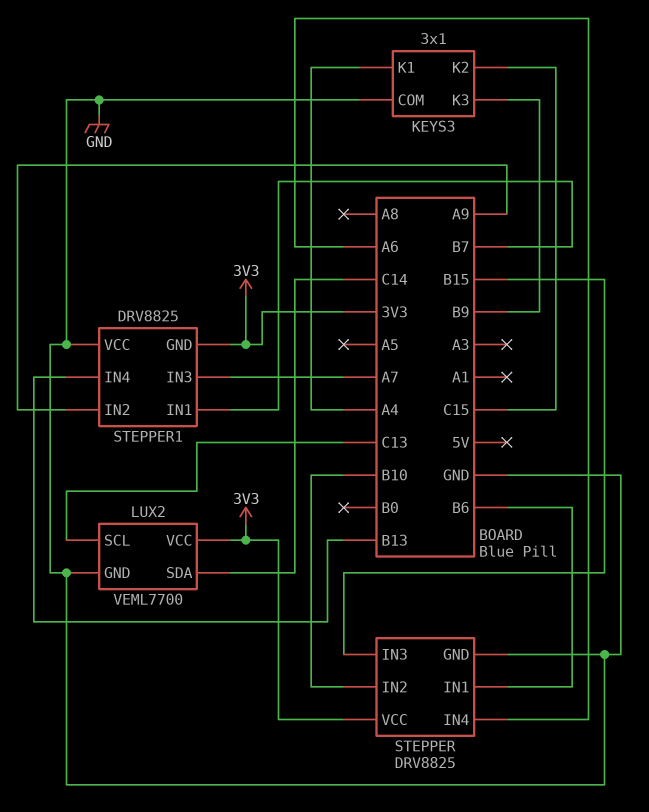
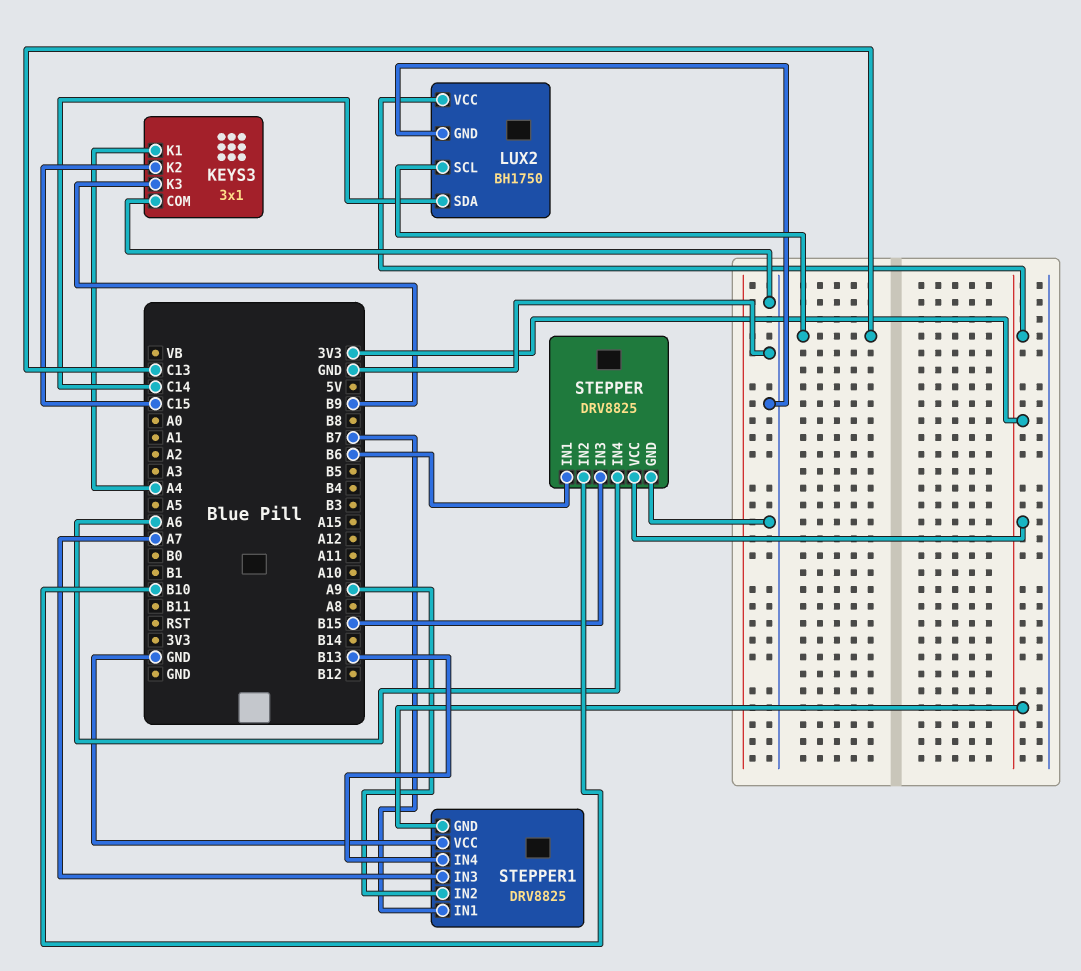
LUX2: VEML7700 -> BH1750

